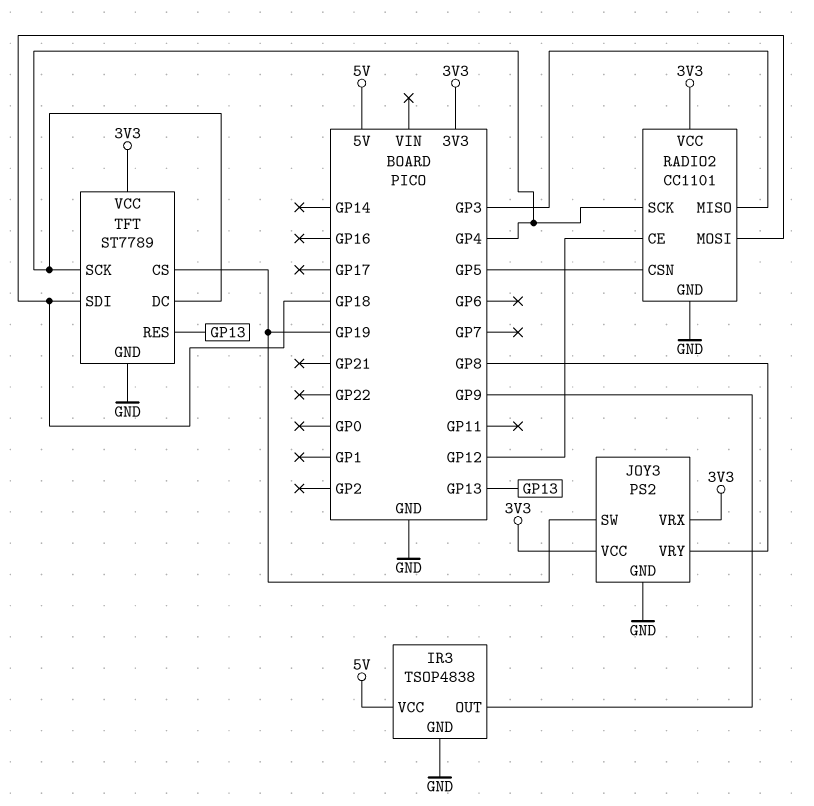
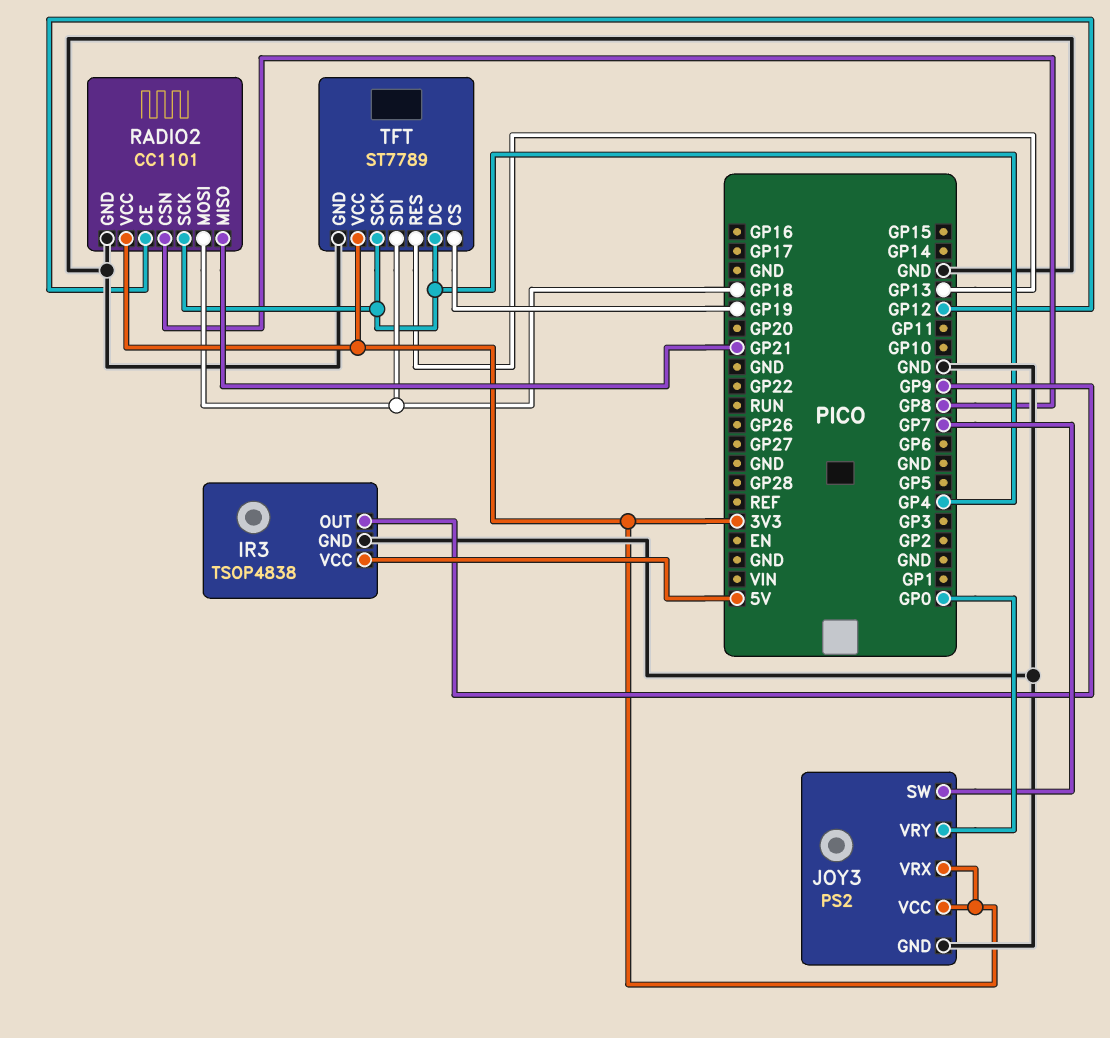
JOY3 pin SW: GP19 -> GP7
JOY3 pin VRY: GP8 -> GP0
RADIO2 pin CSN: GP5 -> GP8
RADIO2 pin MISO: GP3 -> GP21

